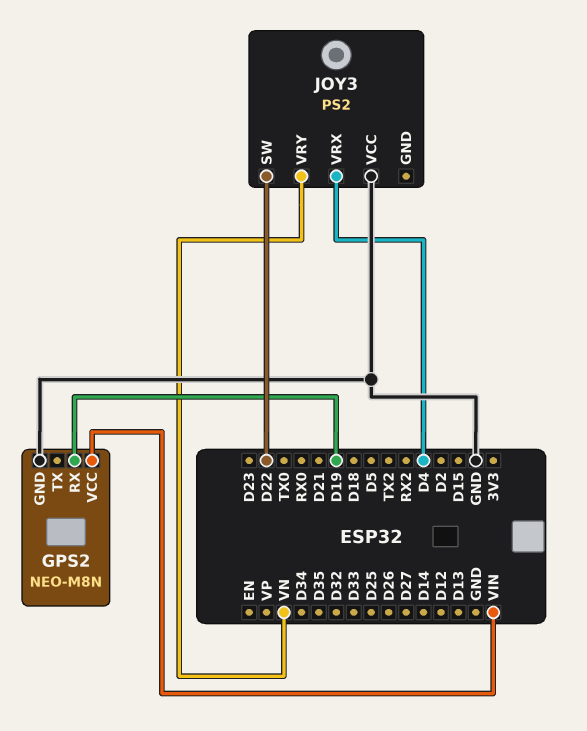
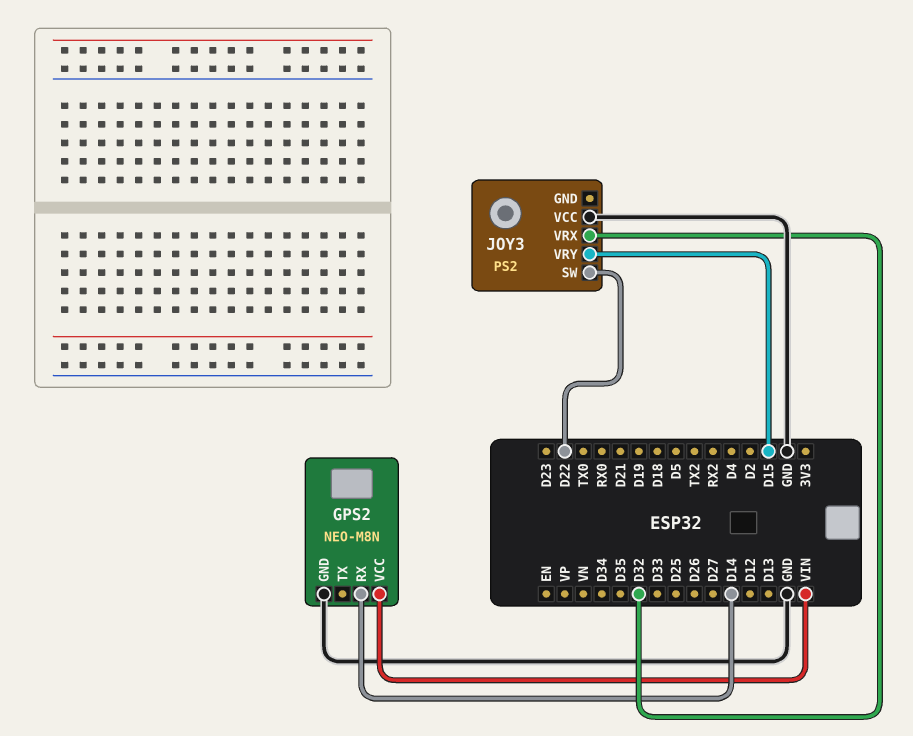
GPS2 pin RX: D19 -> D14
JOY3 pin VRX: D4 -> D32
JOY3 pin VRY: VN -> D15

